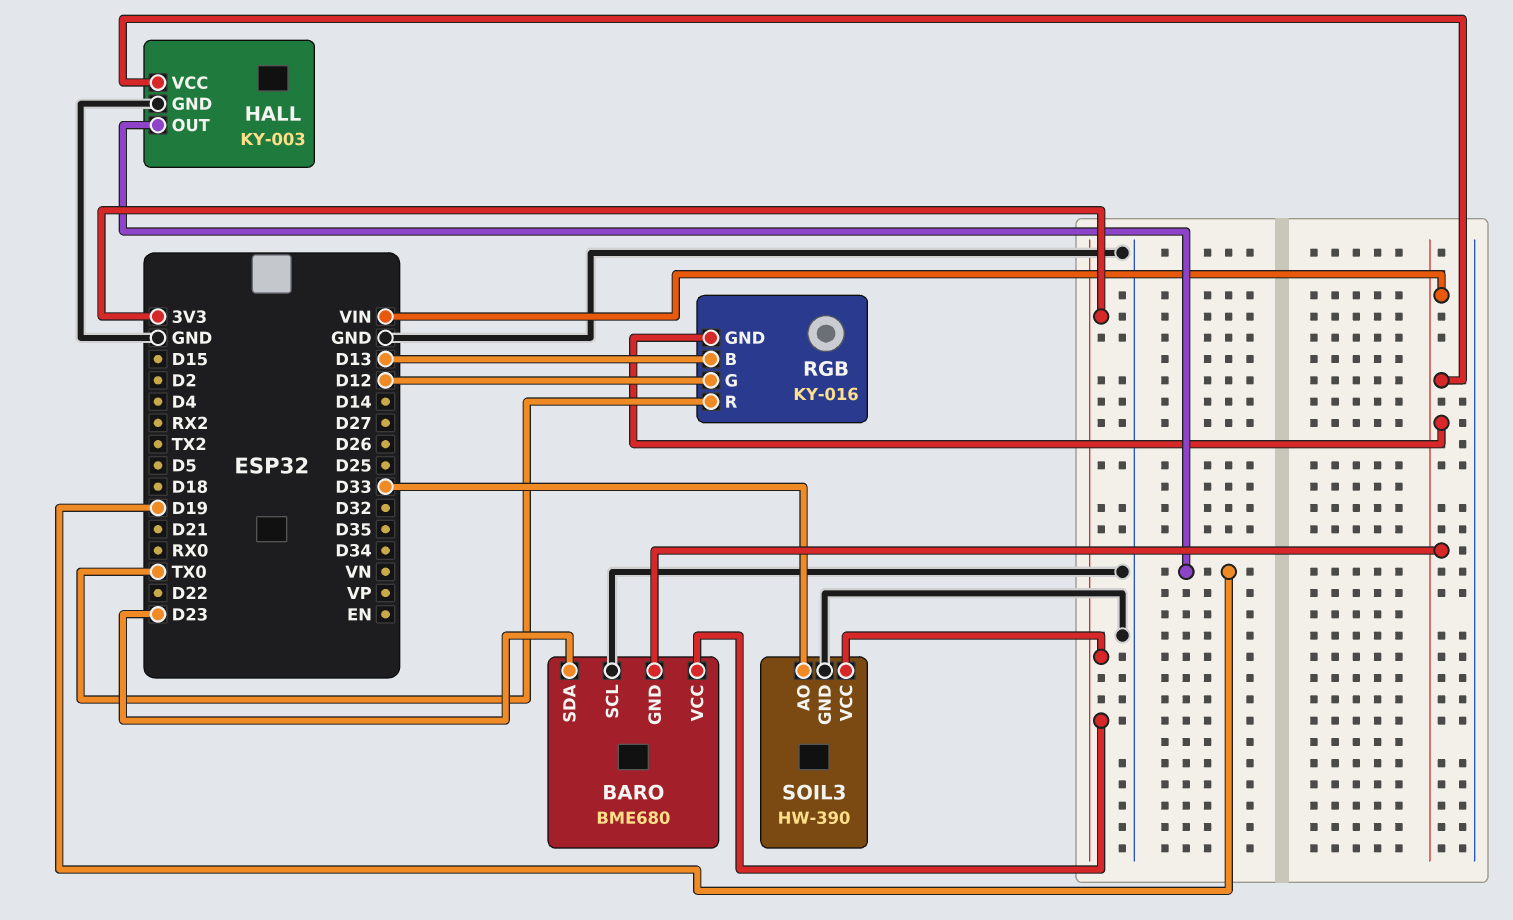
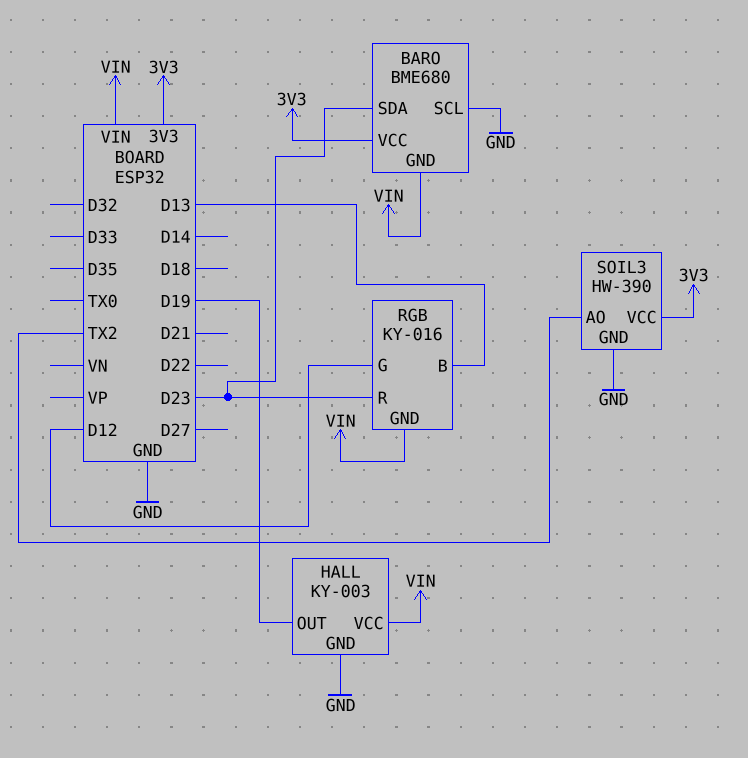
RGB pin R: TX0 -> D23
SOIL3 pin AO: D33 -> TX2

